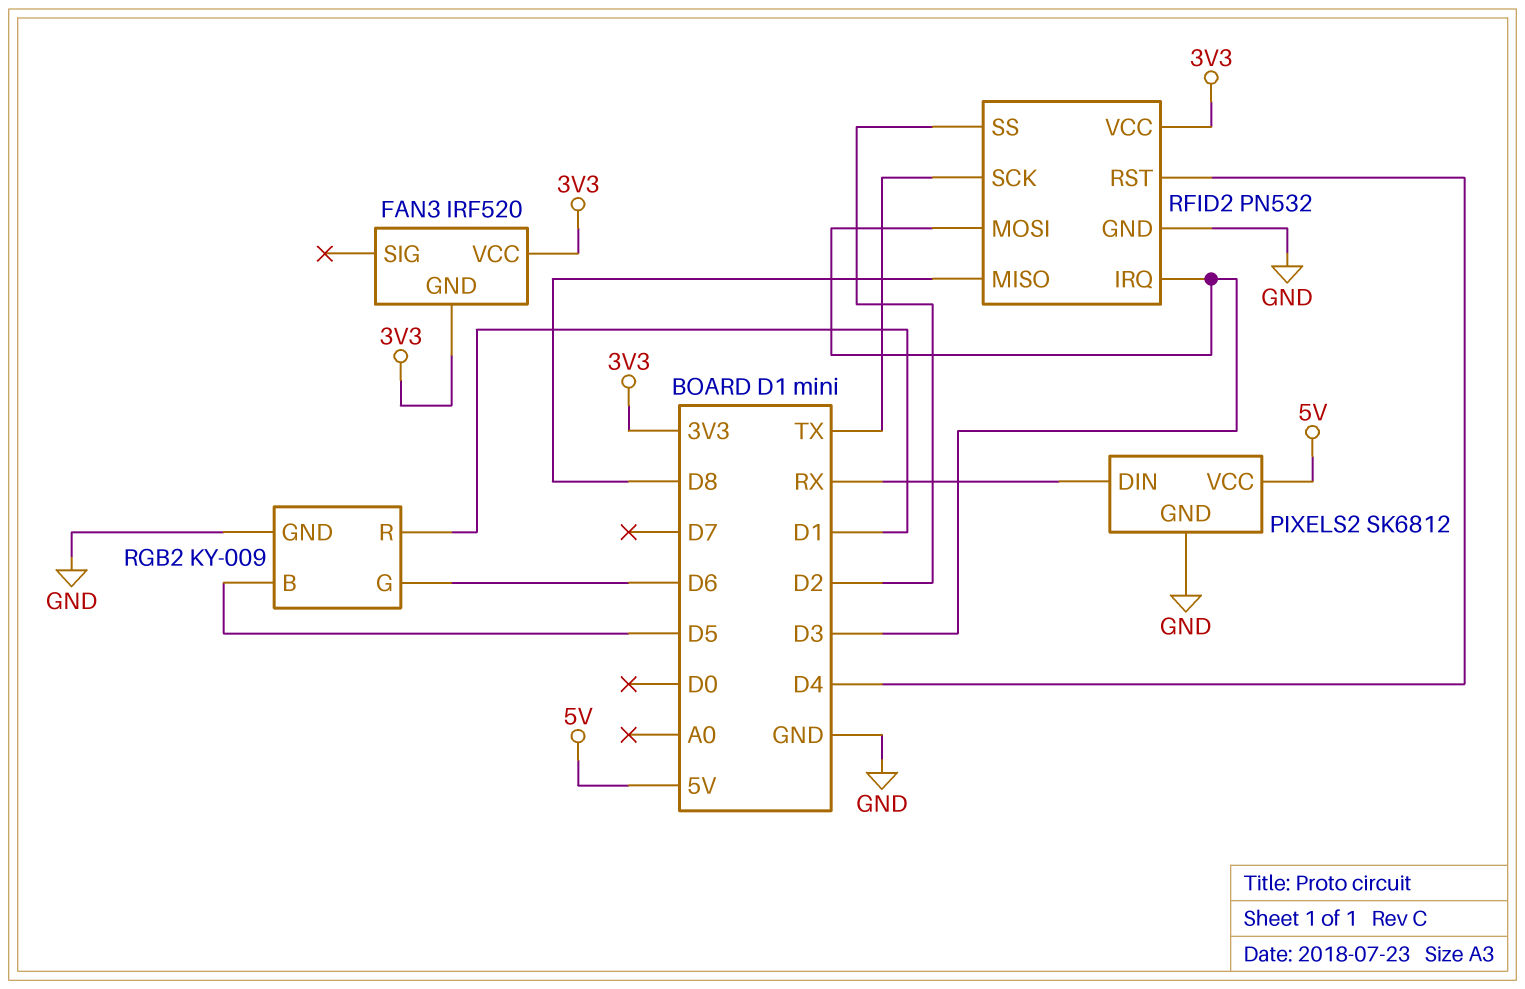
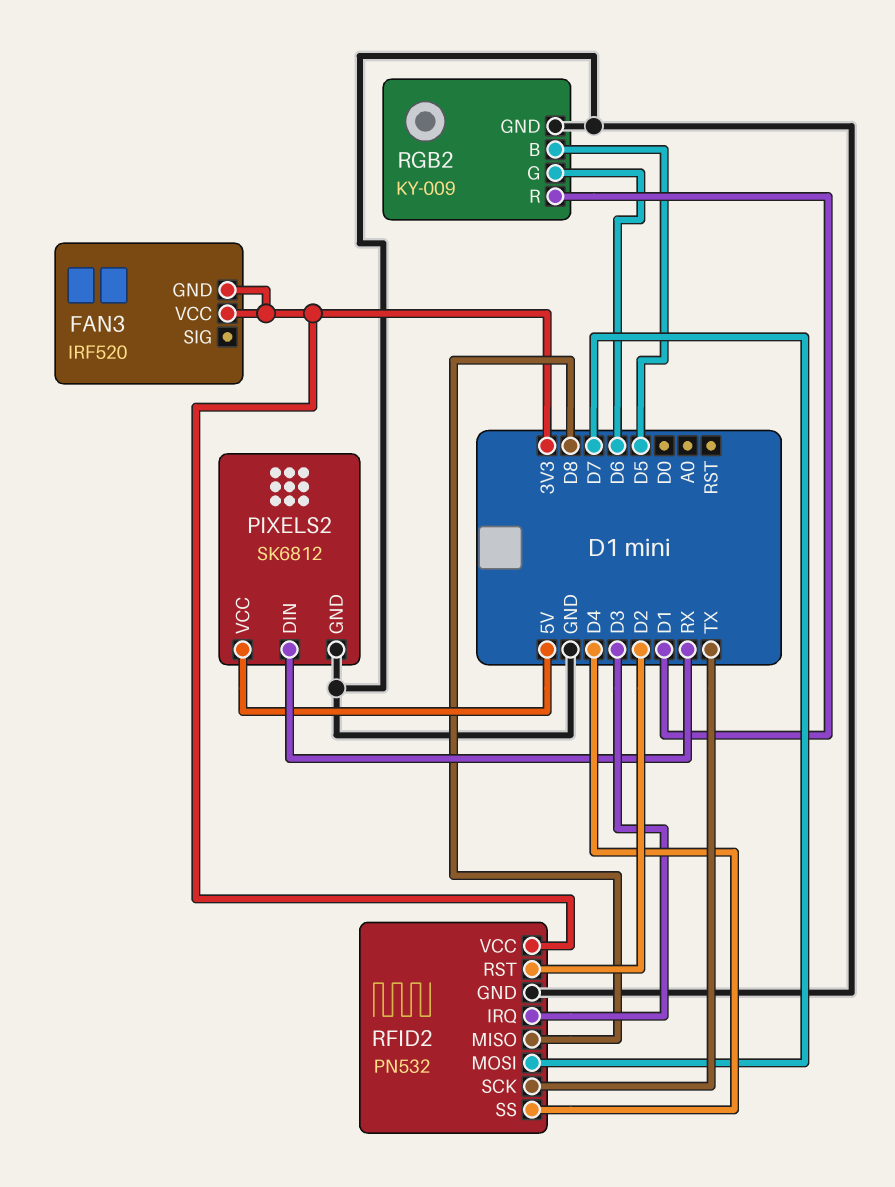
RFID2 pin MOSI: D3 -> D7
RFID2 pin RST: D4 -> D2
RFID2 pin SS: D2 -> D4

